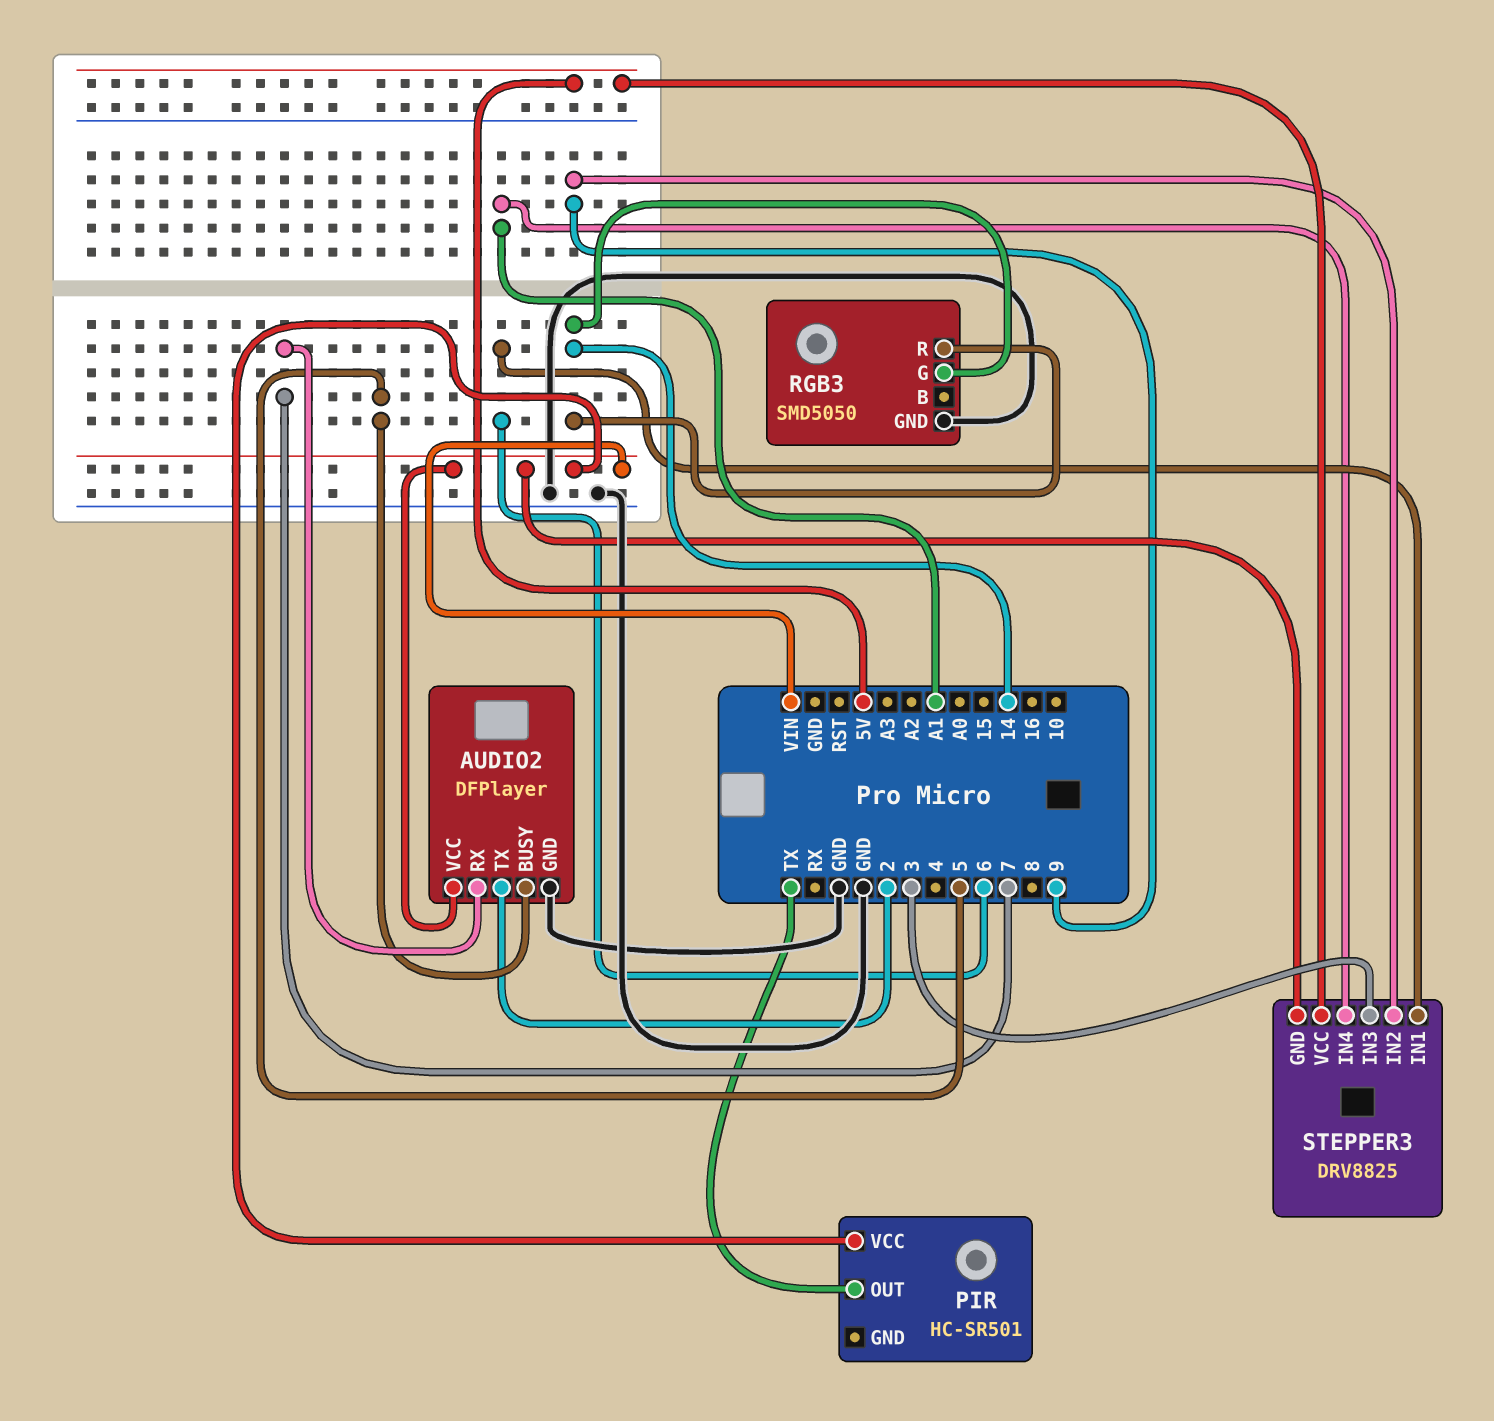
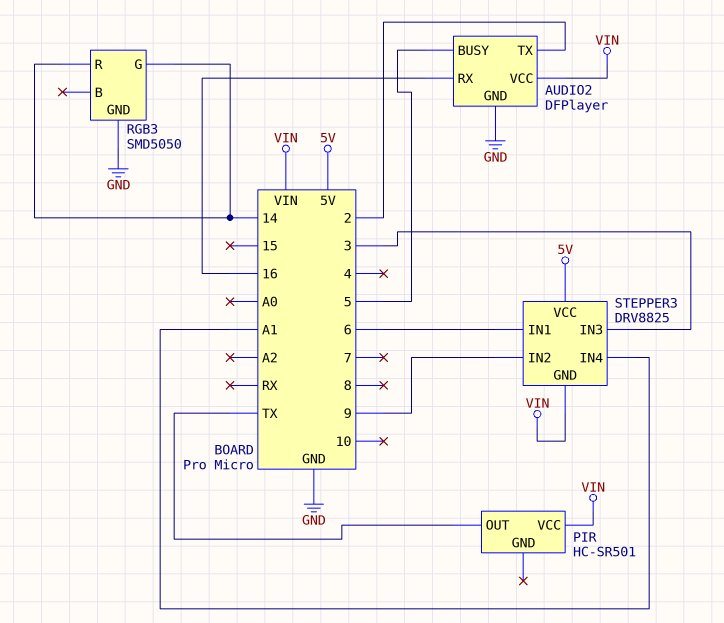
AUDIO2 pin RX: 7 -> 16

